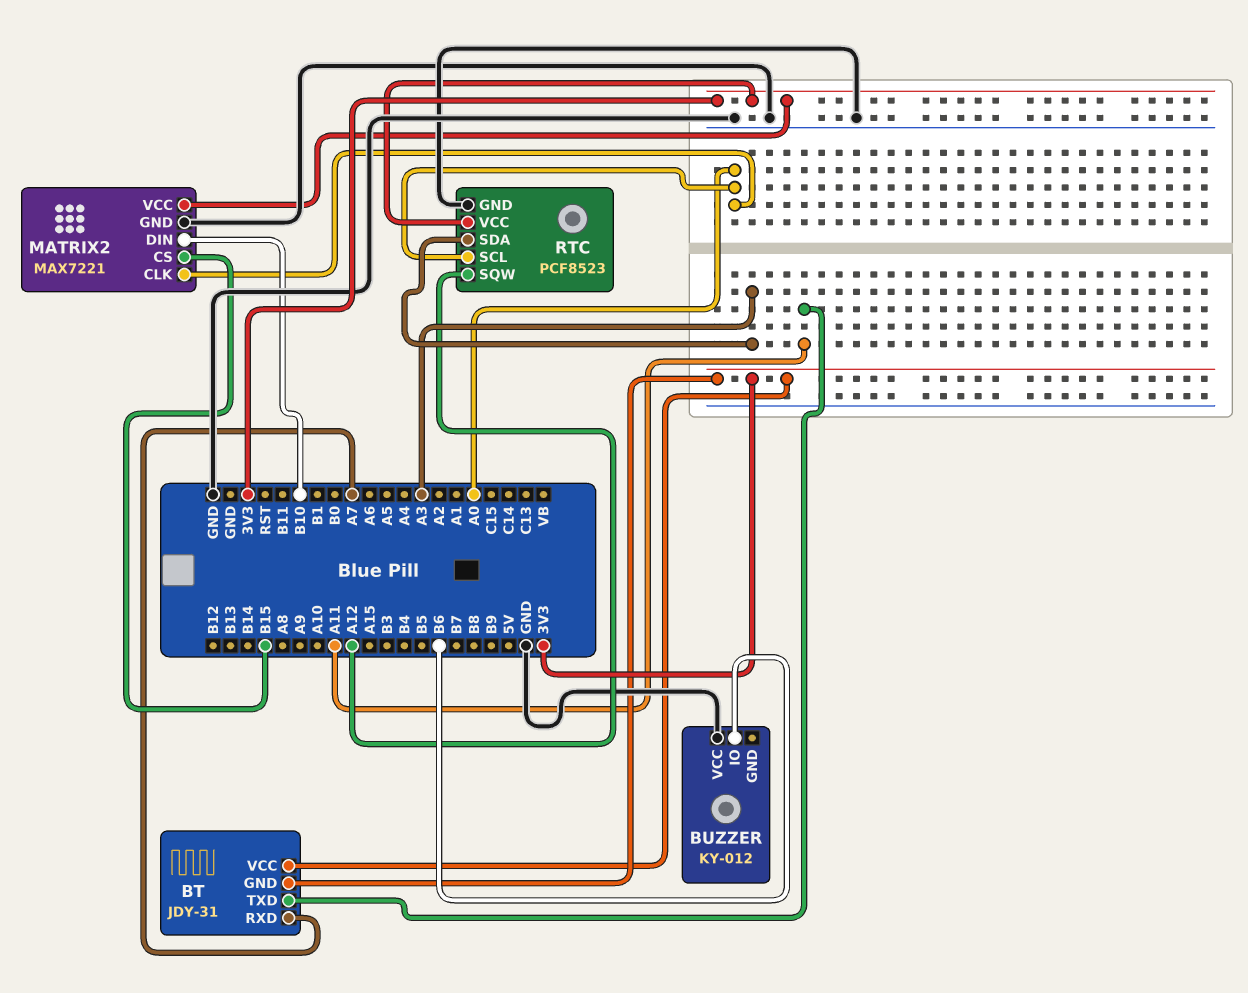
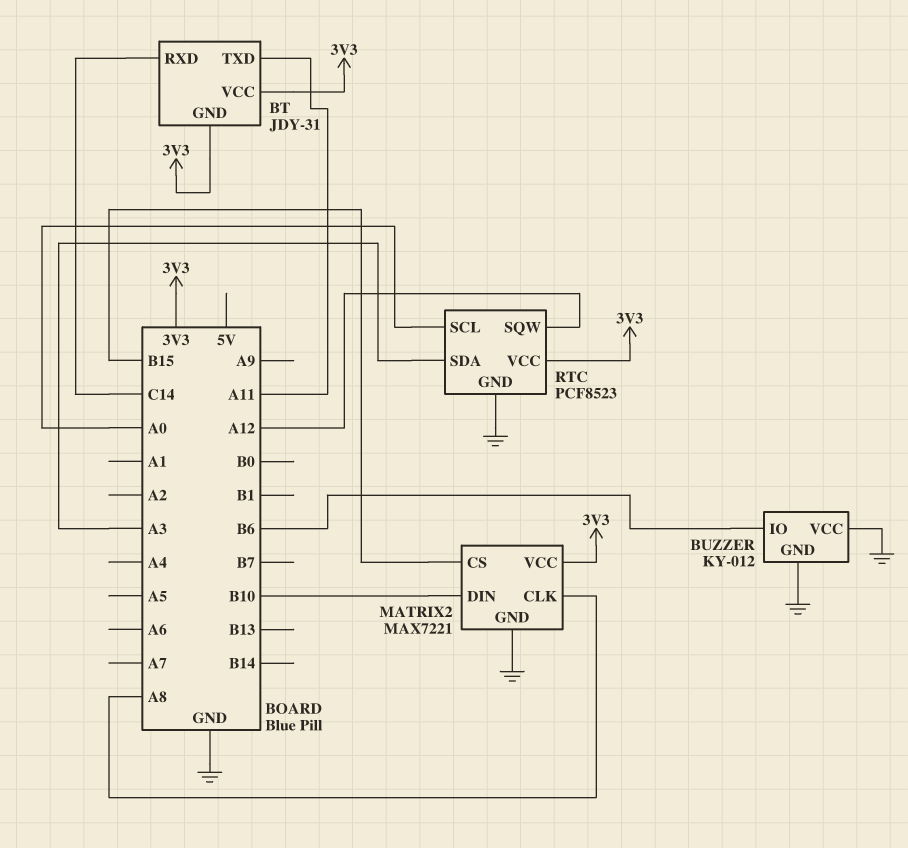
BT pin RXD: A7 -> C14
BUZZER pin GND: none -> GND
MATRIX2 pin CLK: A0 -> A8

